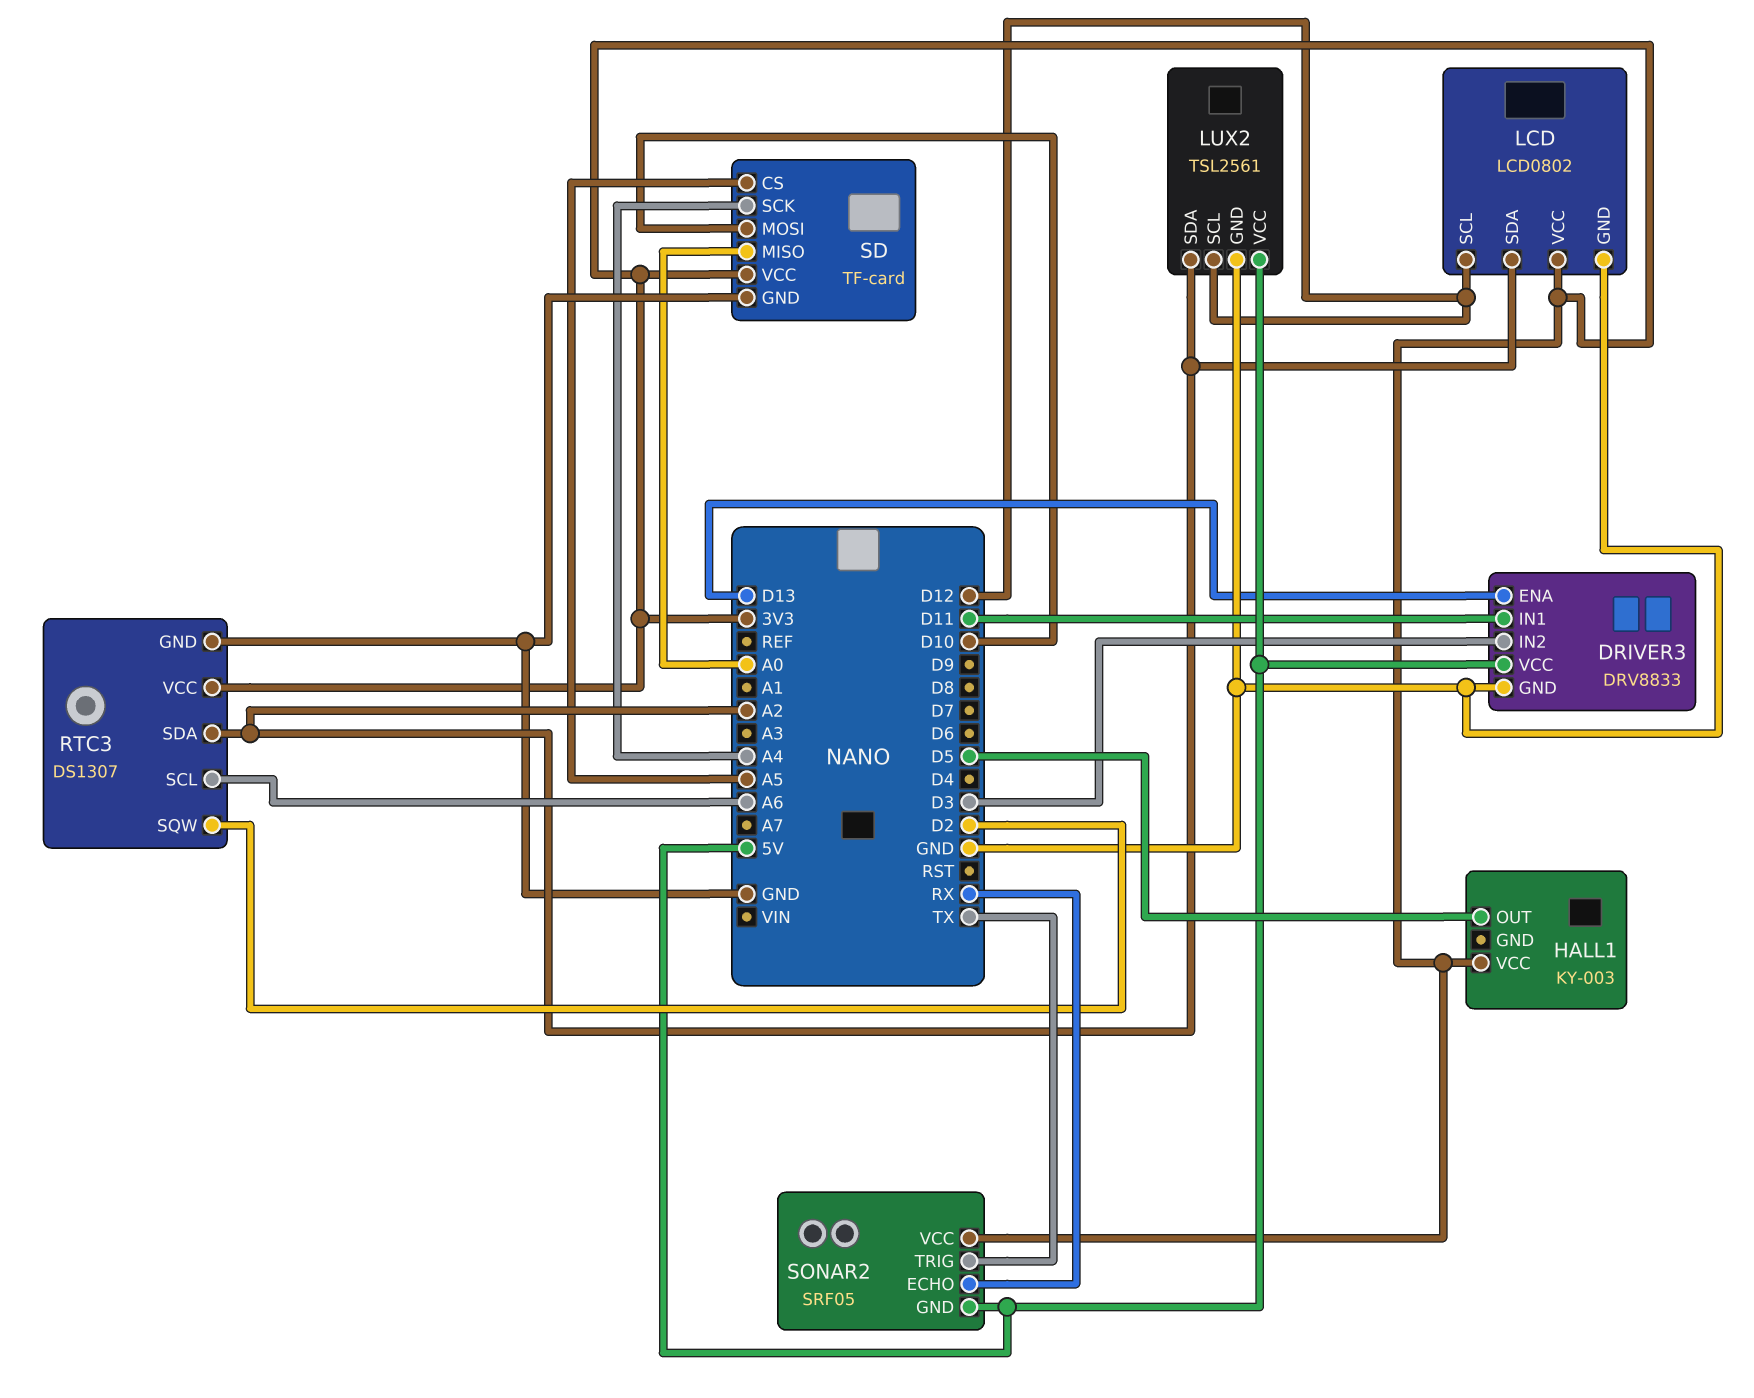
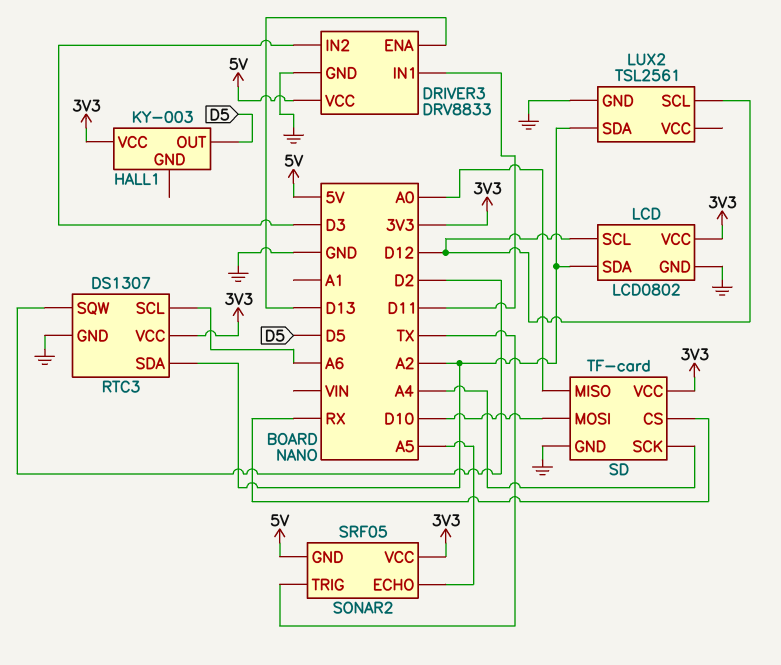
LUX2 pin VCC: 5V -> none
SD pin CS: A5 -> RX
SONAR2 pin ECHO: RX -> A5

